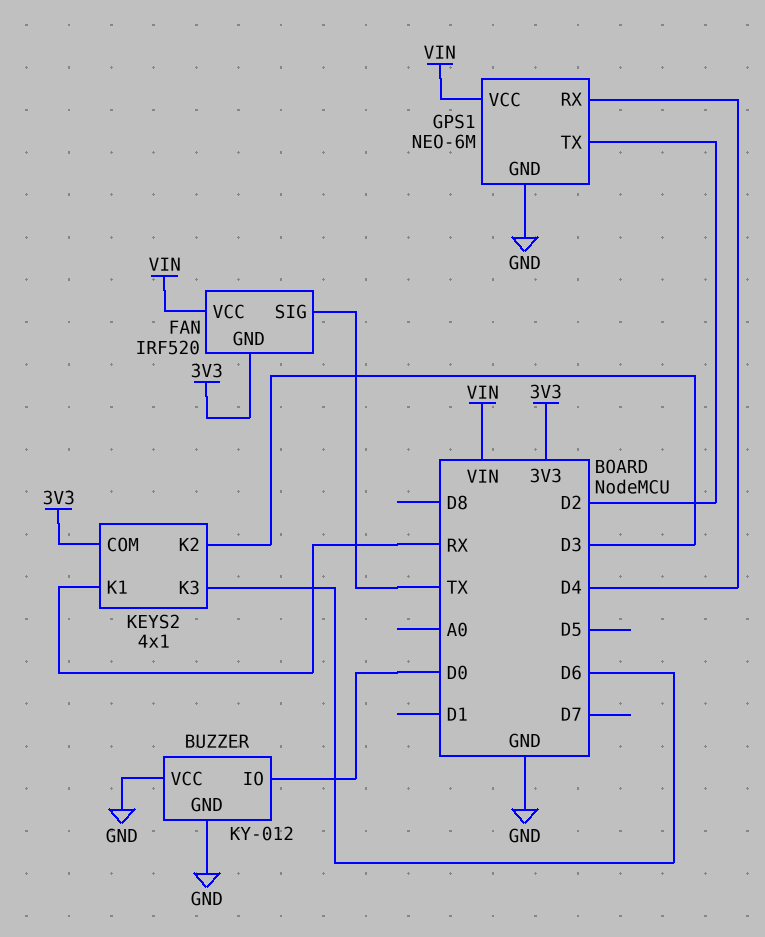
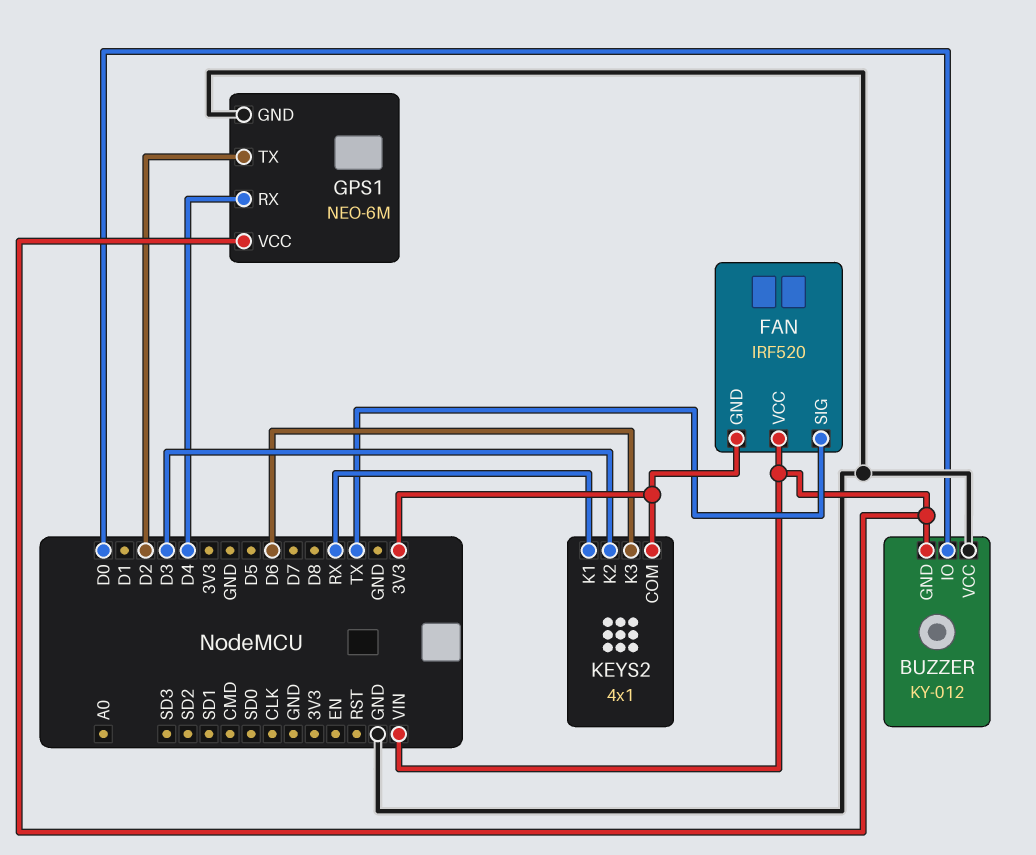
BUZZER pin GND: GND -> VIN

